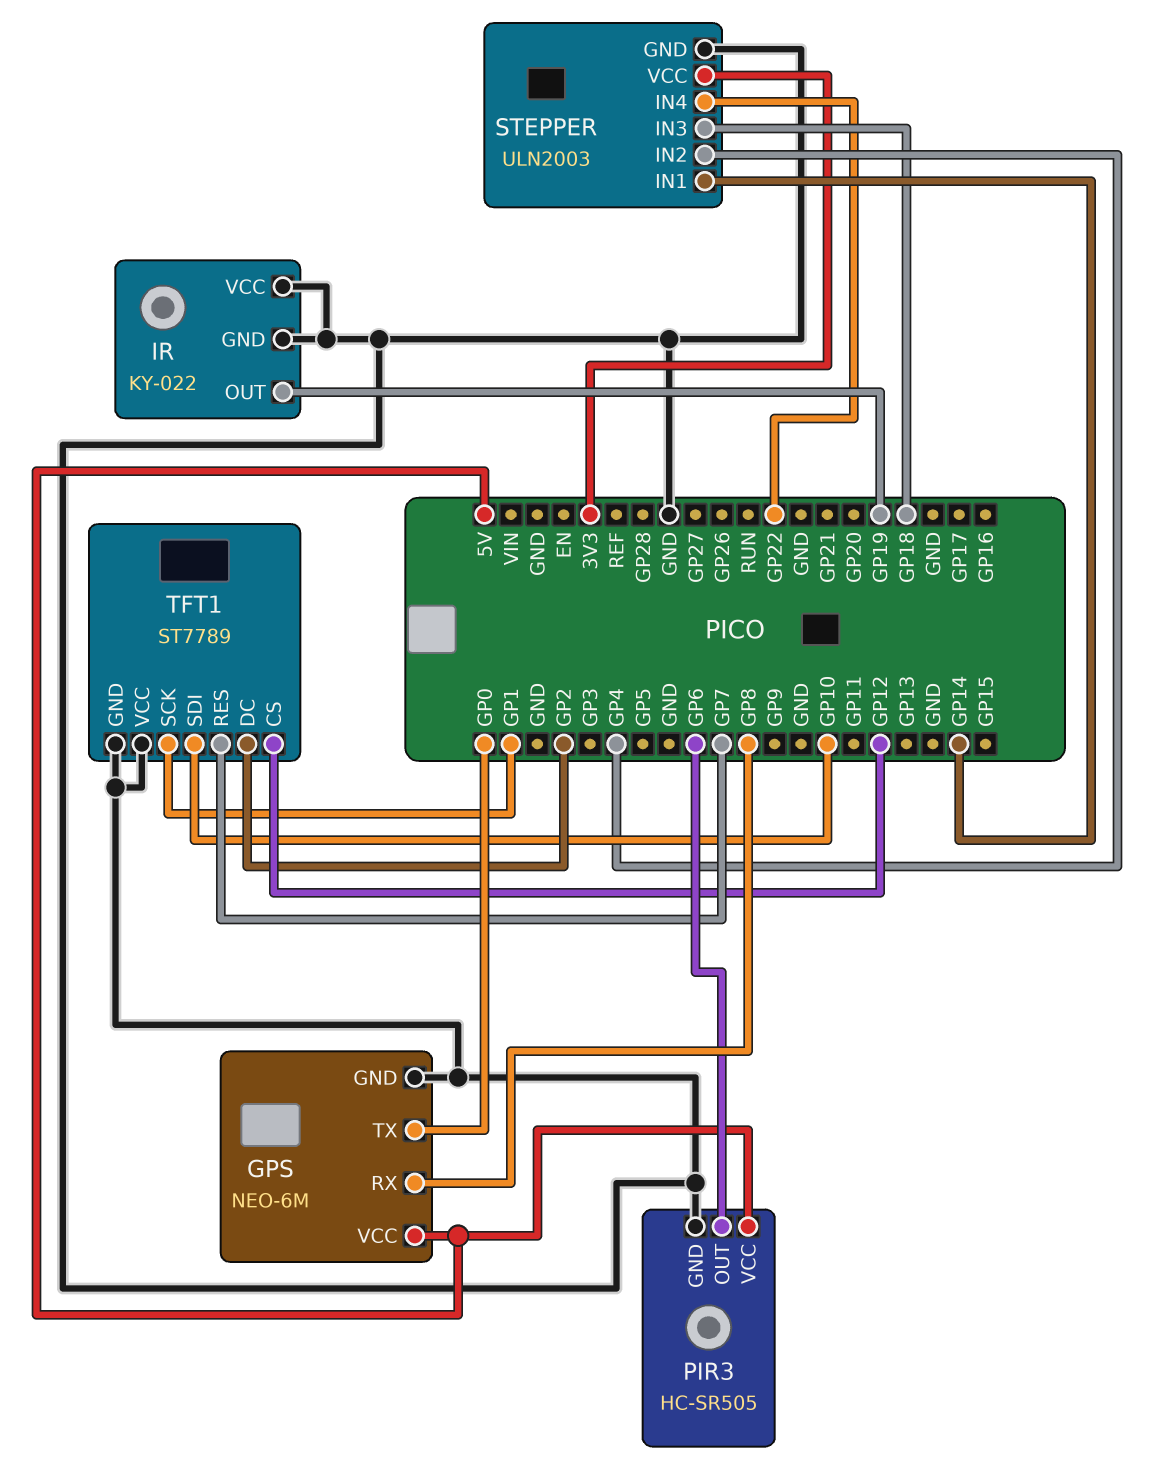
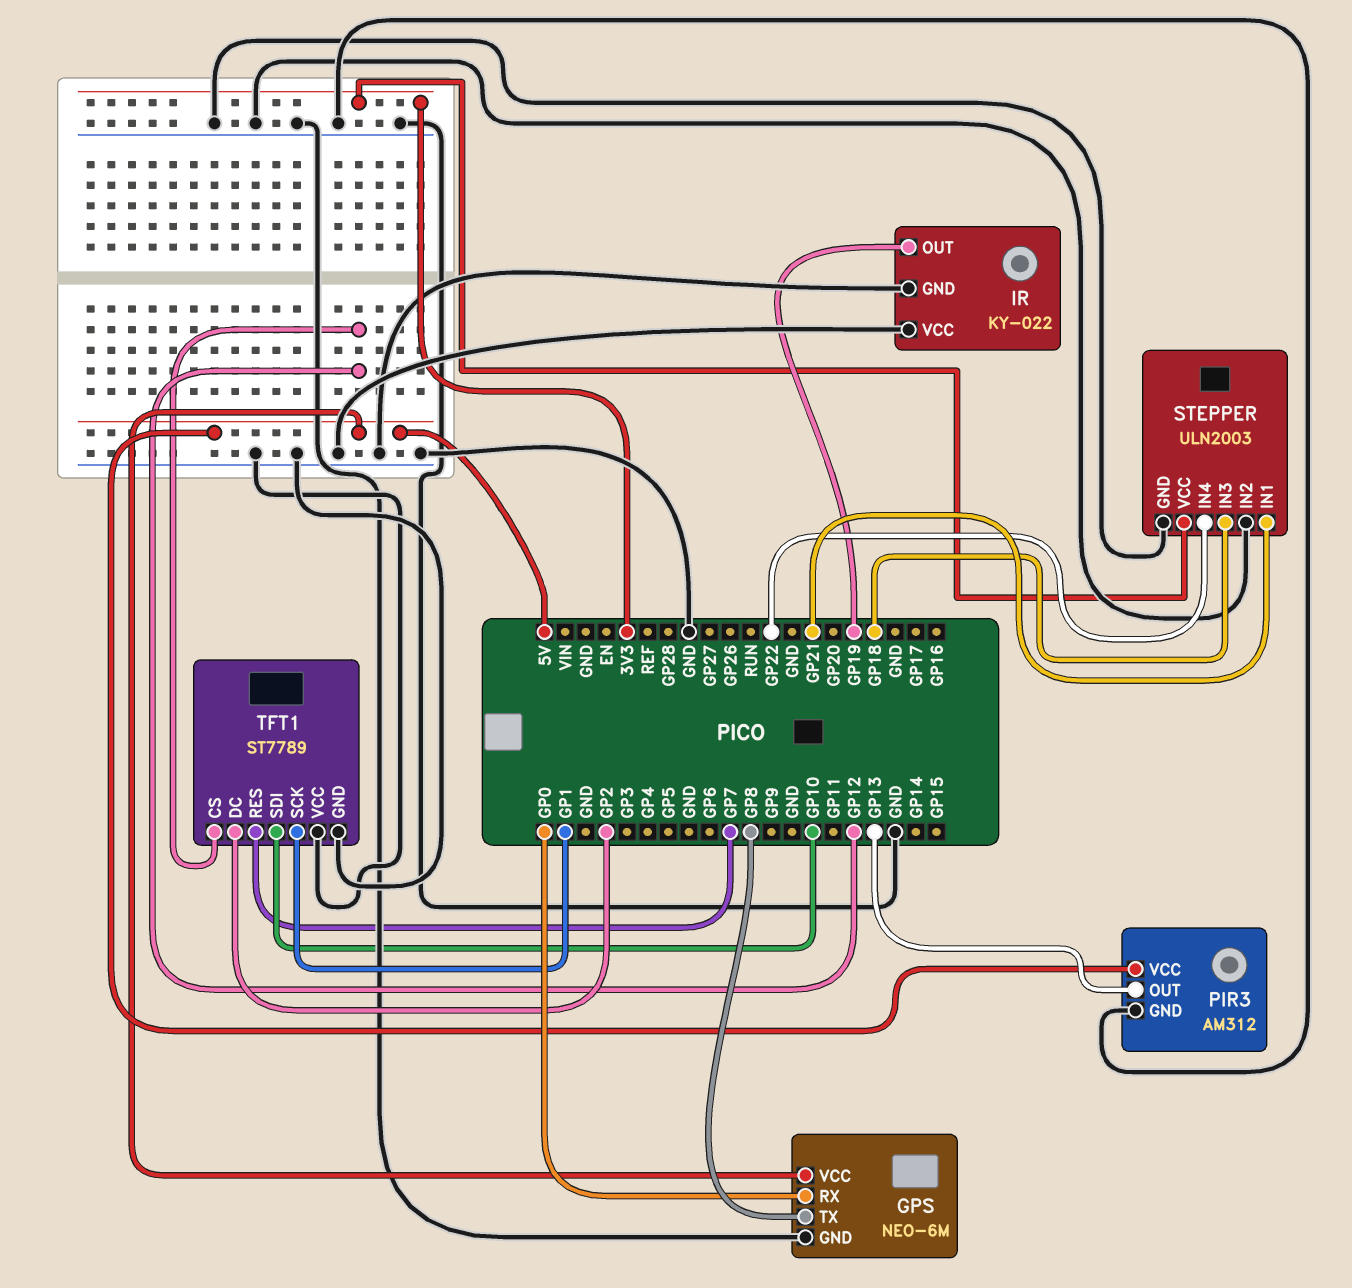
GPS pin RX: GP8 -> GP0
GPS pin TX: GP0 -> GP8
PIR3: HC-SR505 -> AM312
PIR3 pin OUT: GP6 -> GP13
STEPPER pin IN1: GP14 -> GP21
STEPPER pin IN2: GP4 -> GND

